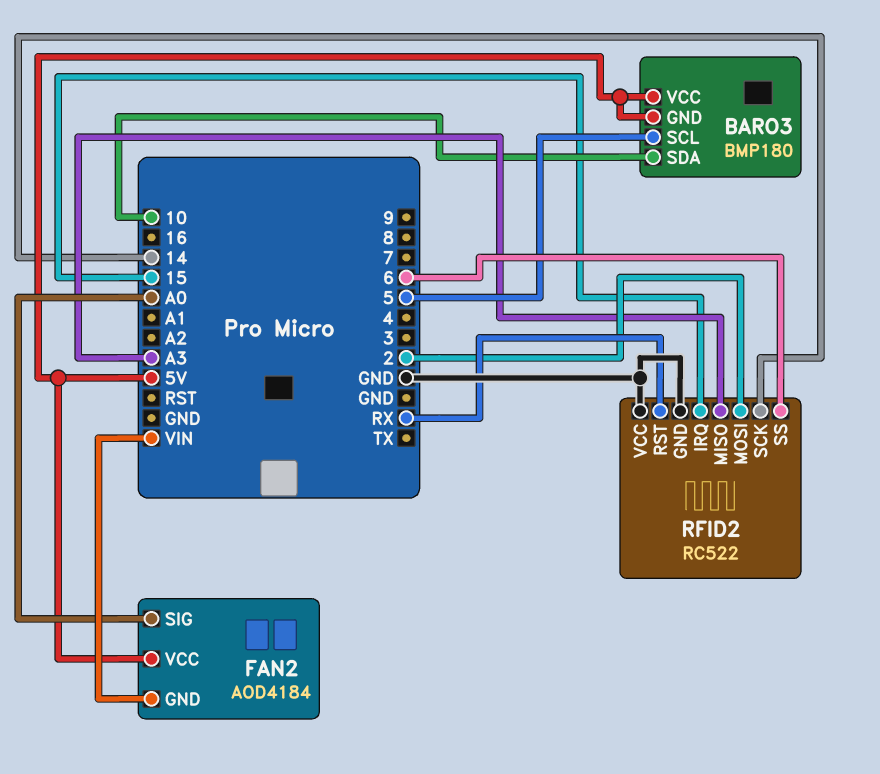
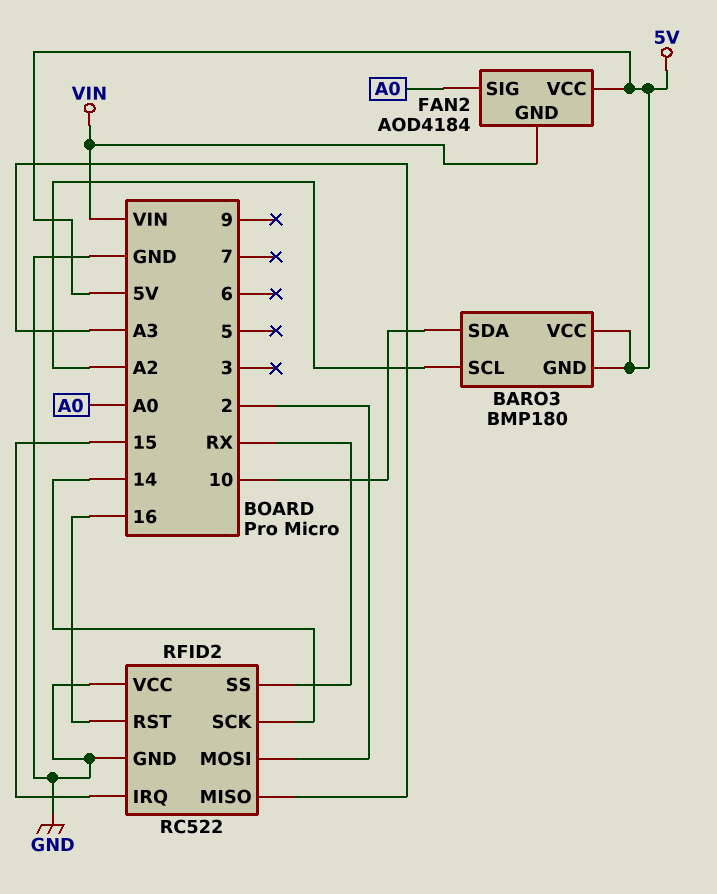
BARO3 pin SCL: 5 -> A2
RFID2 pin RST: RX -> 16
RFID2 pin SS: 6 -> RX

